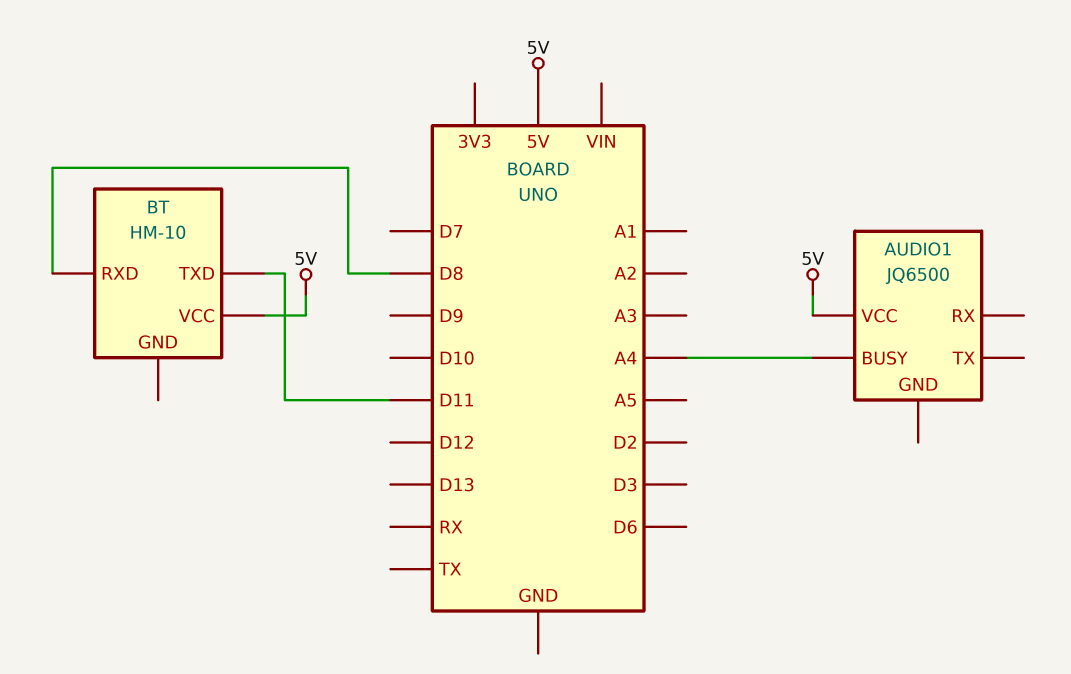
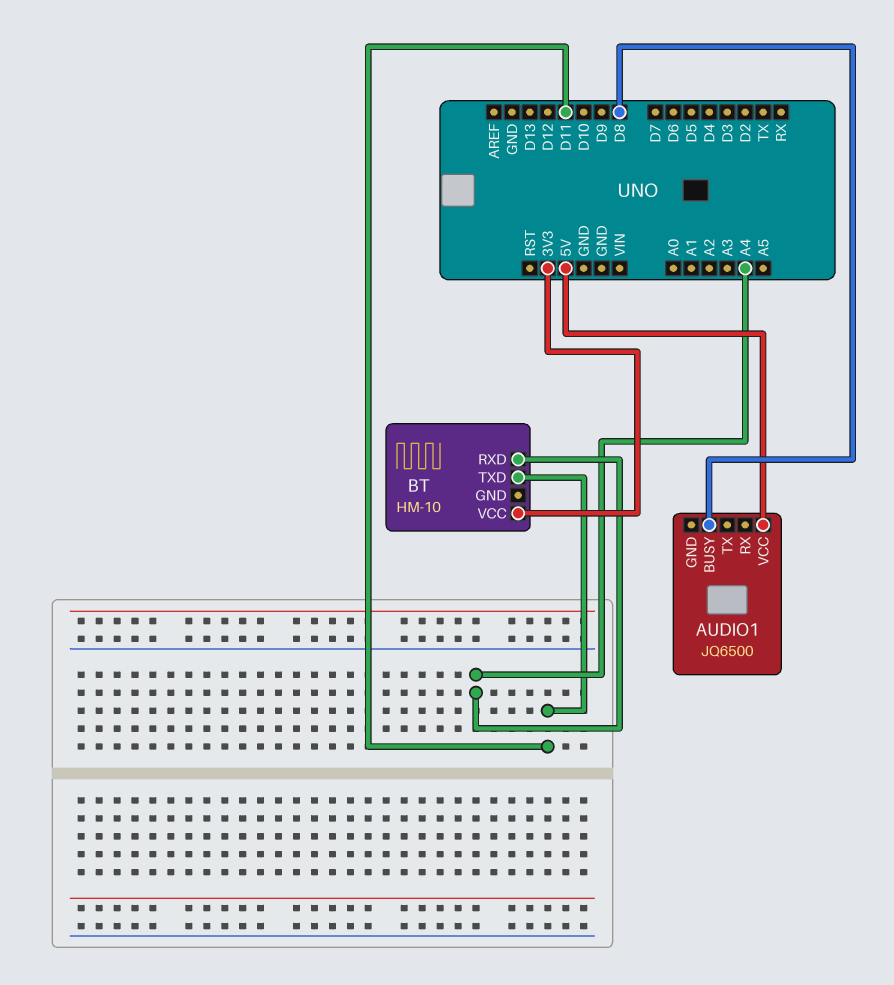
AUDIO1 pin BUSY: A4 -> D8
BT pin RXD: D8 -> A4
BT pin VCC: 5V -> 3V3

